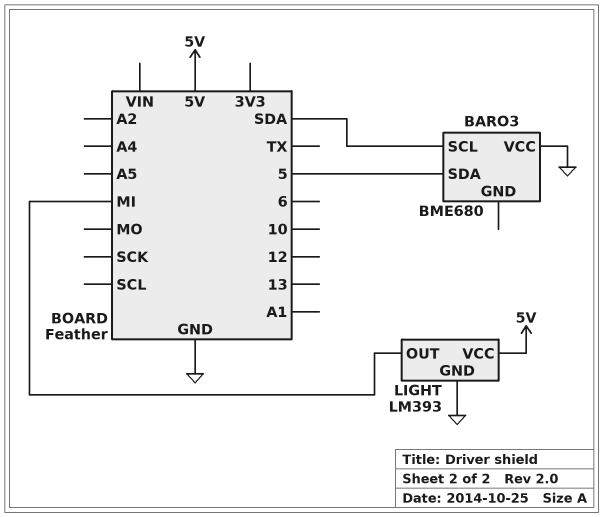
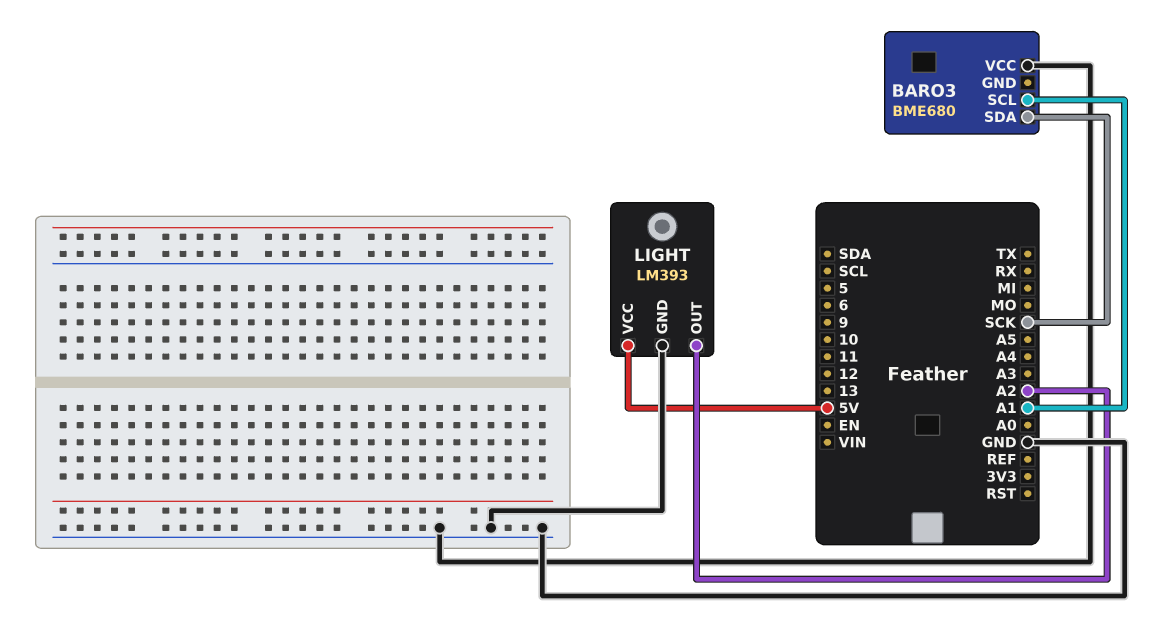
BARO3 pin SCL: SDA -> A1
BARO3 pin SDA: 5 -> SCK
LIGHT pin OUT: MI -> A2

